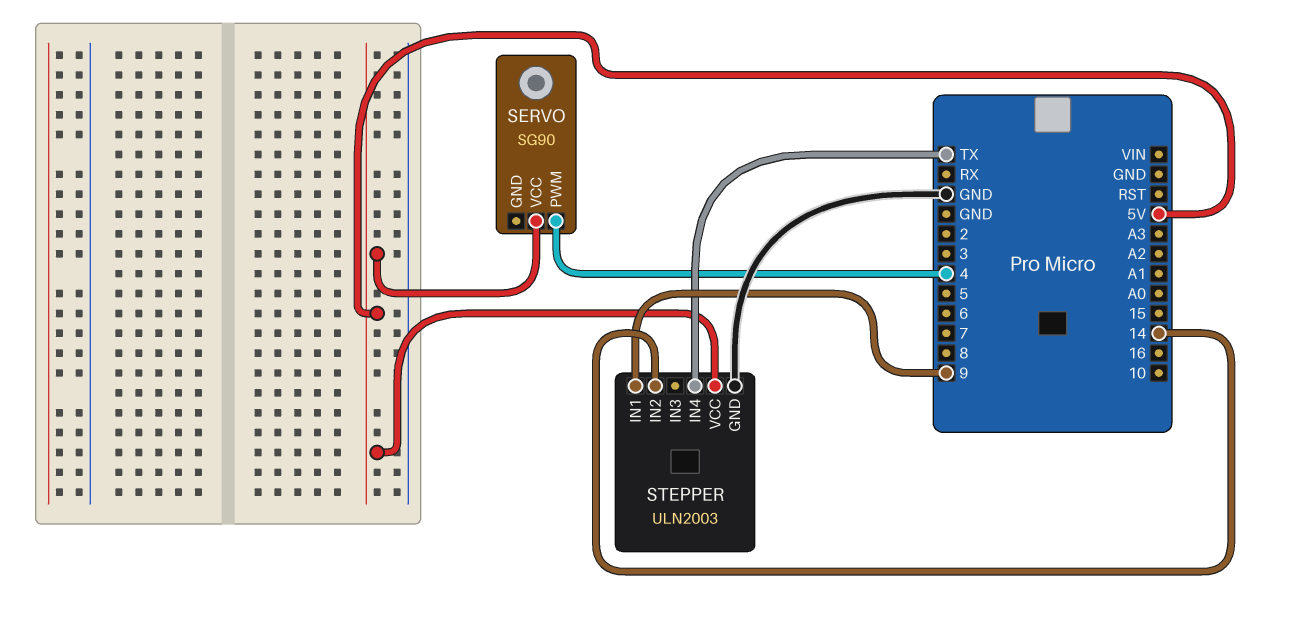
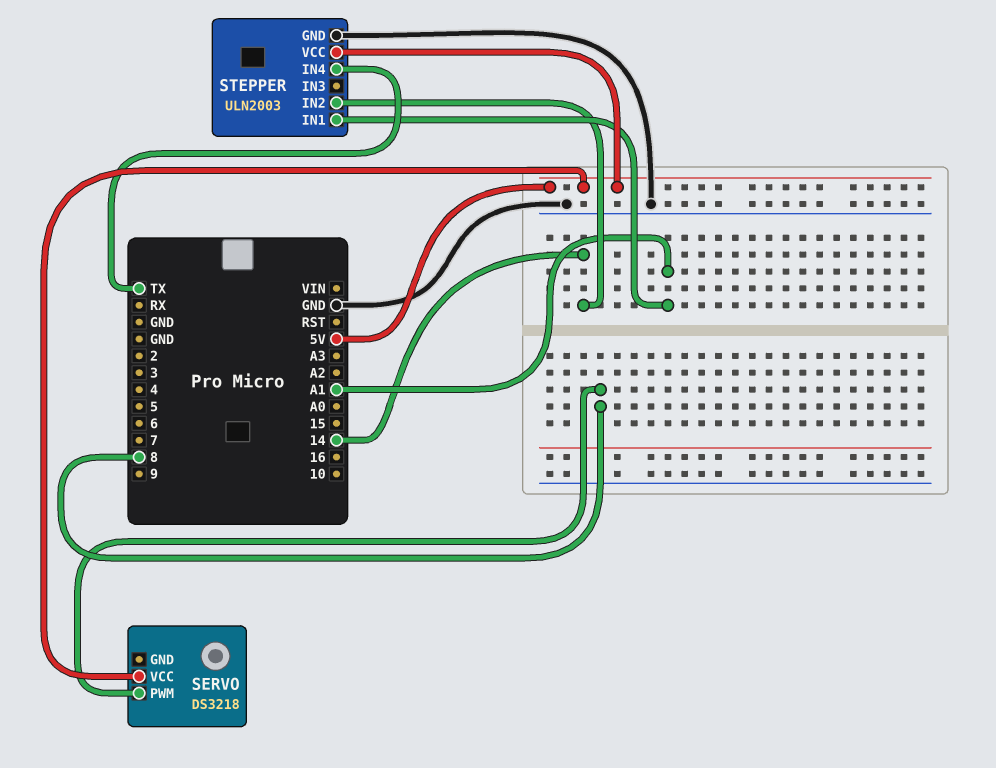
SERVO: SG90 -> DS3218
SERVO pin PWM: 4 -> 8
STEPPER pin IN1: 9 -> A1

